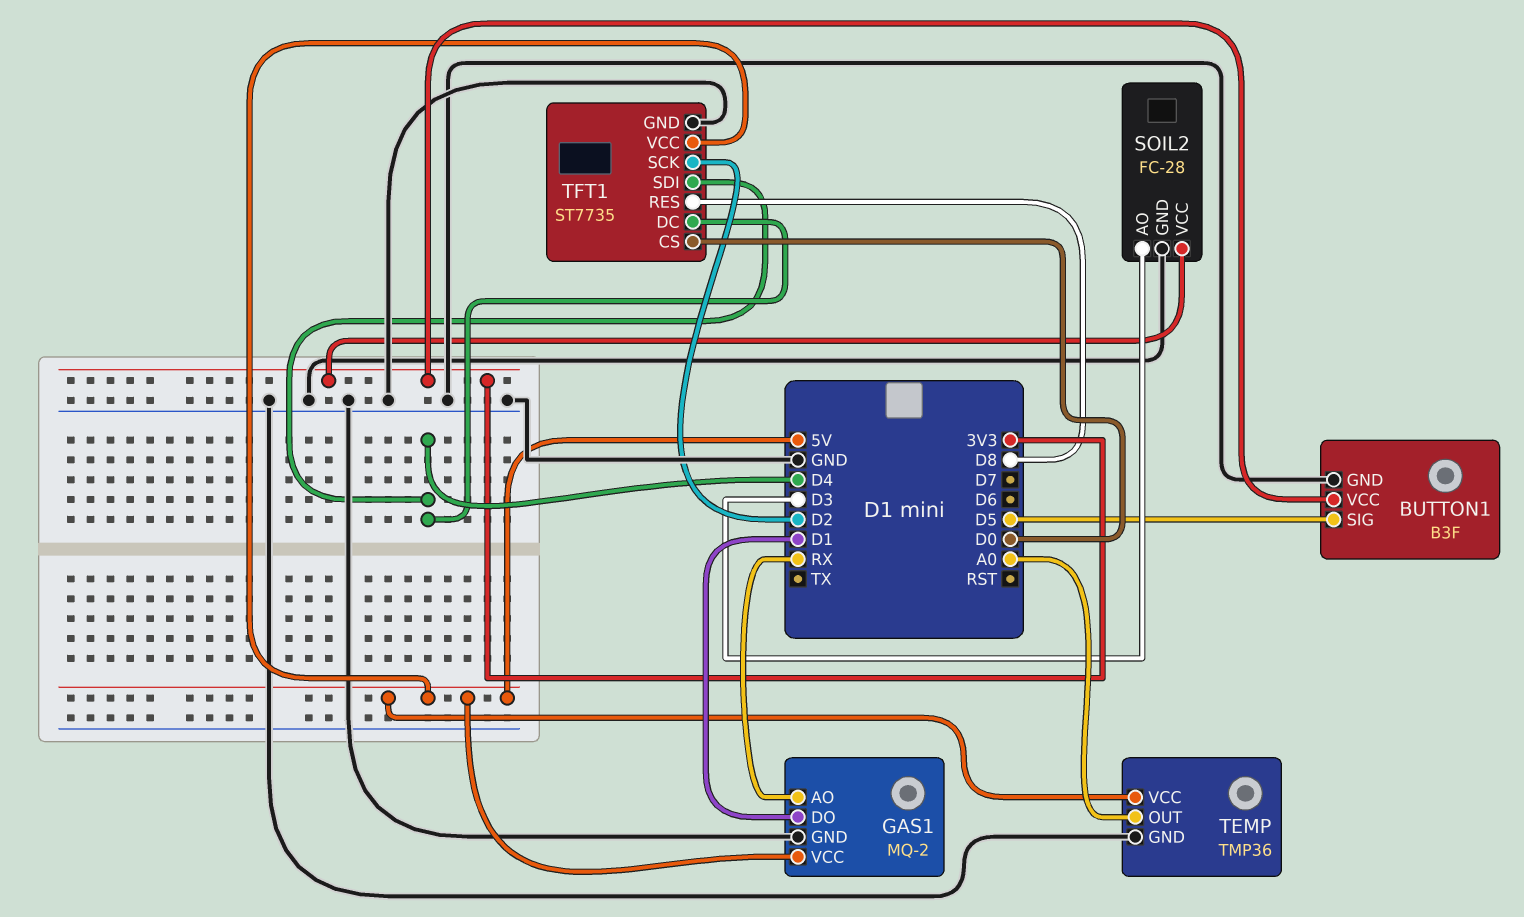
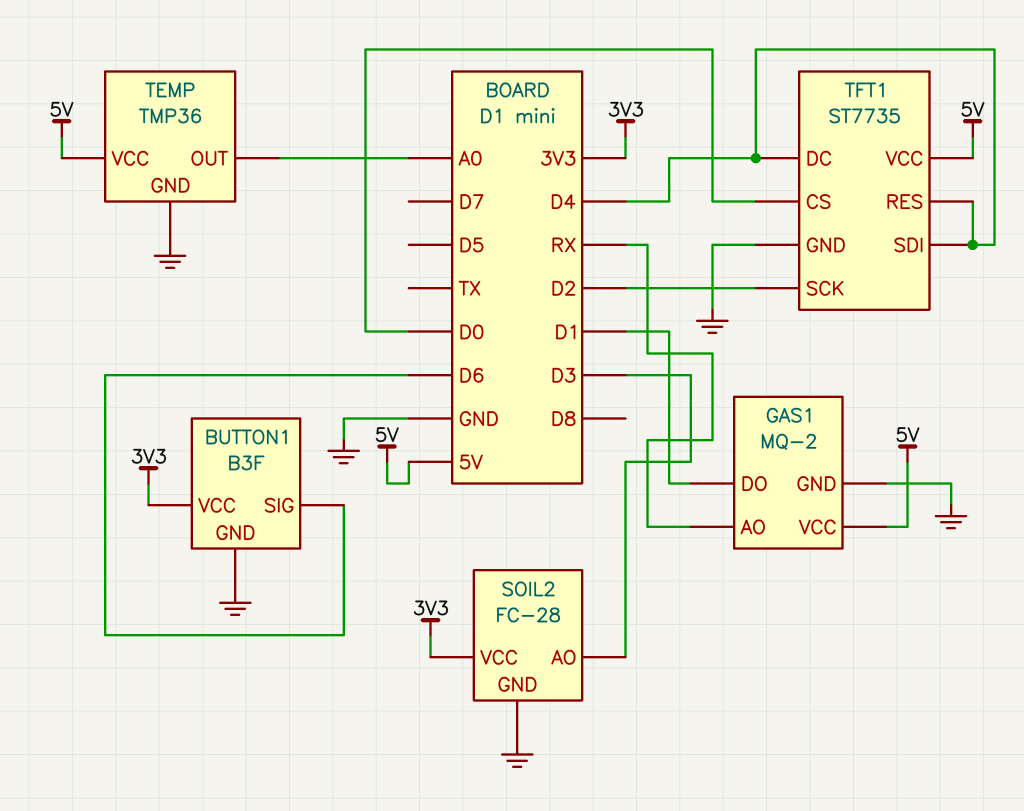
BUTTON1 pin SIG: D5 -> D6
TFT1 pin RES: D8 -> D4

